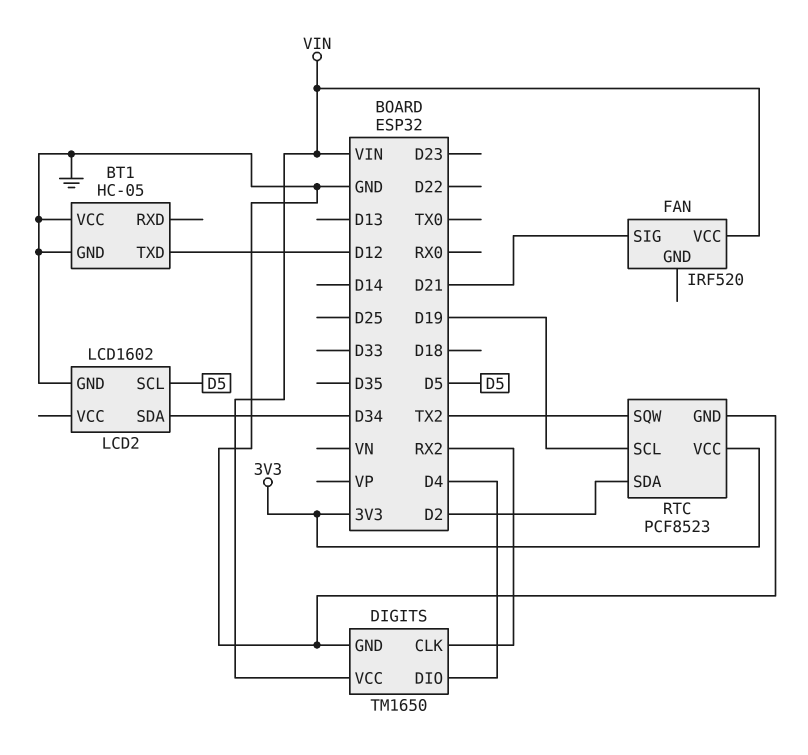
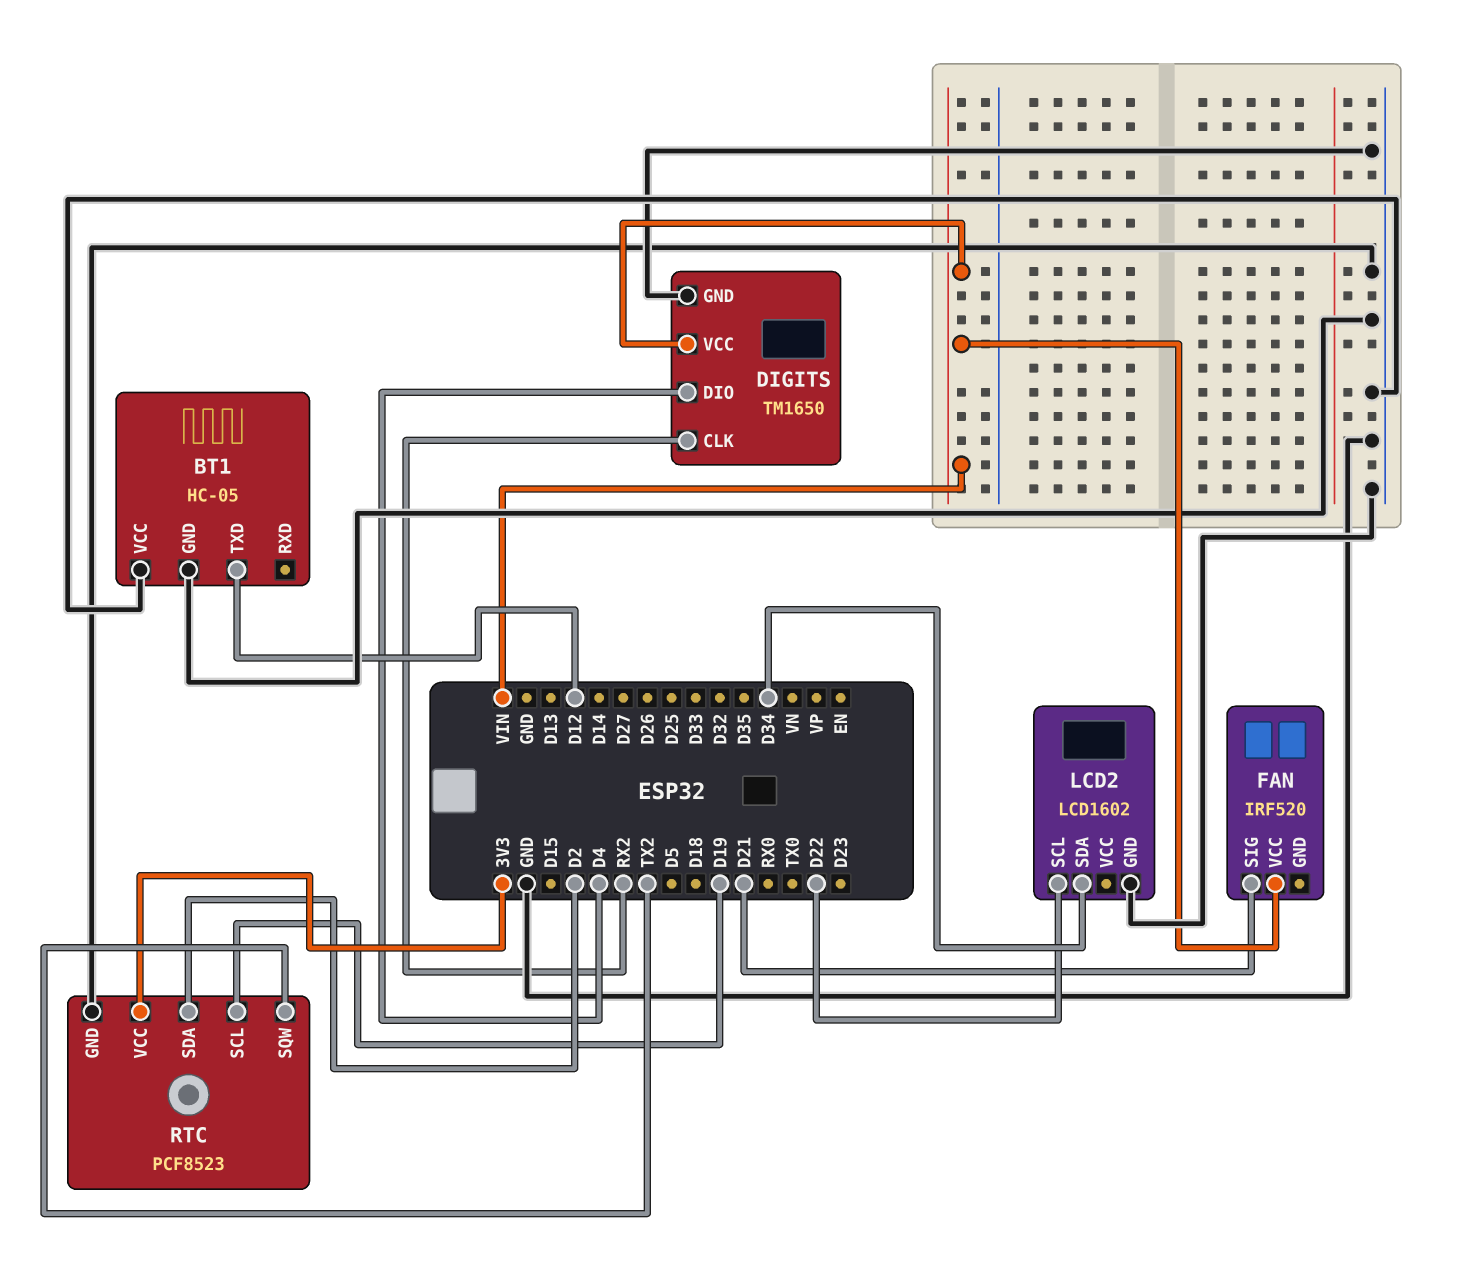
LCD2 pin SCL: D5 -> D22

